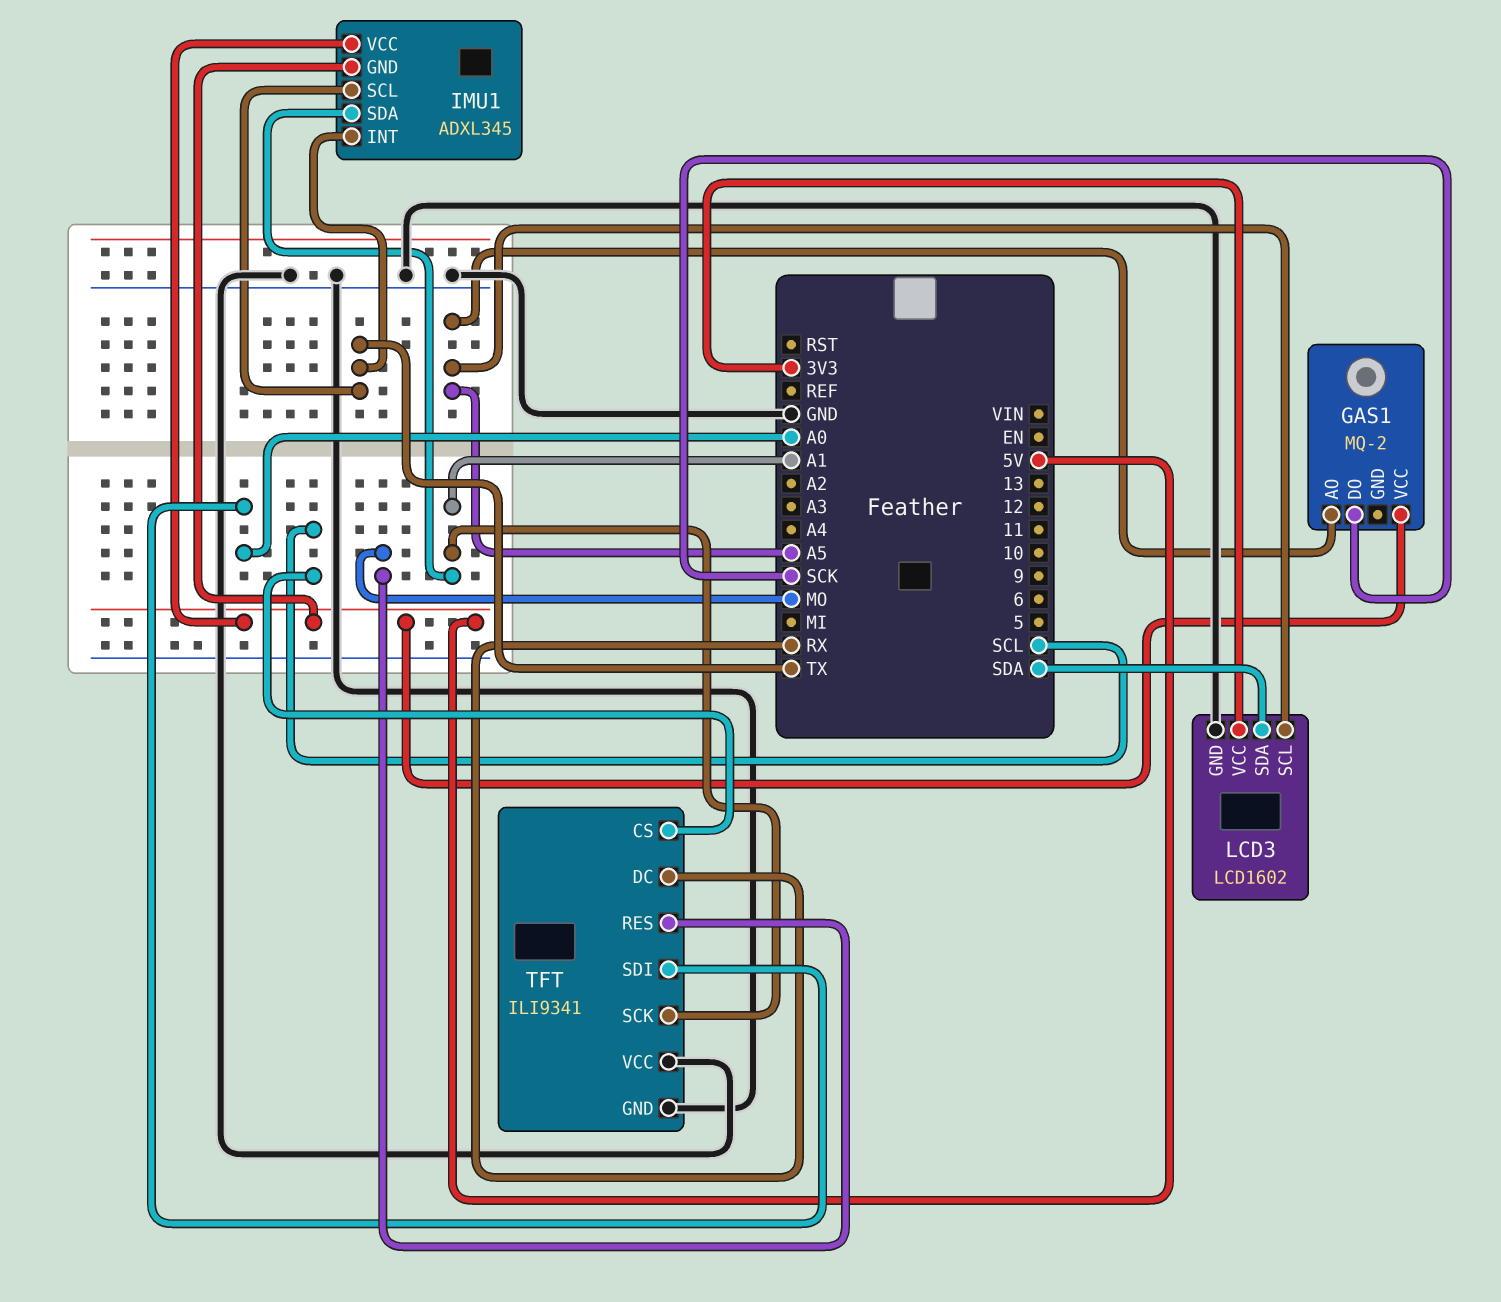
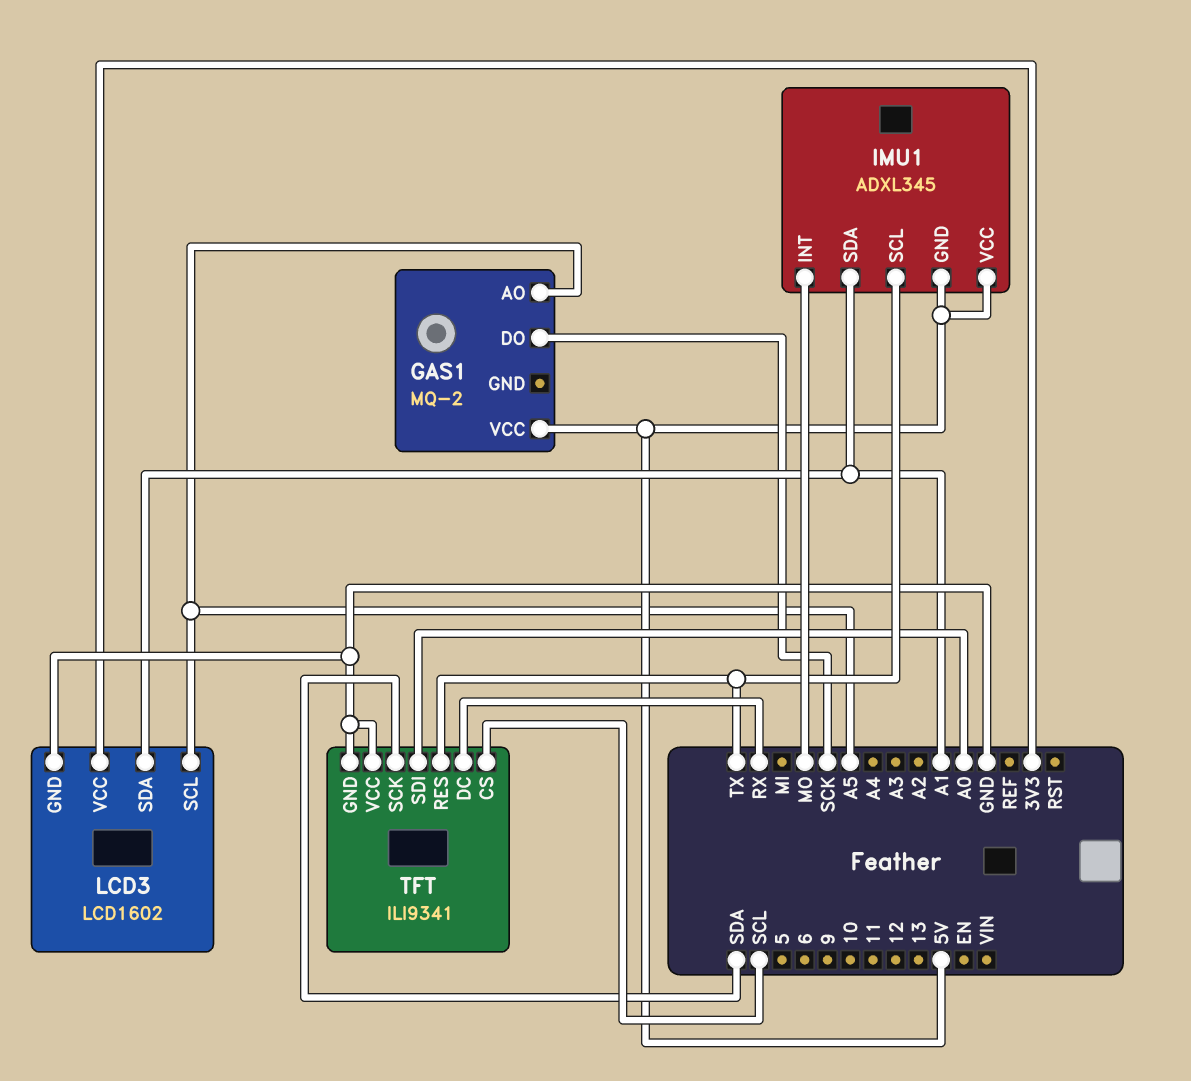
IMU1 pin INT: TX -> MO
LCD3 pin SDA: SDA -> A1
TFT pin RES: MO -> TX
TFT pin SCK: A1 -> SDA

